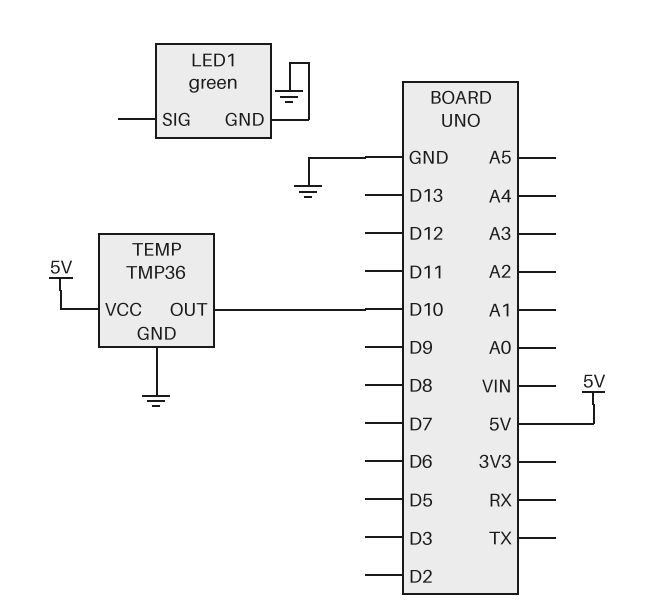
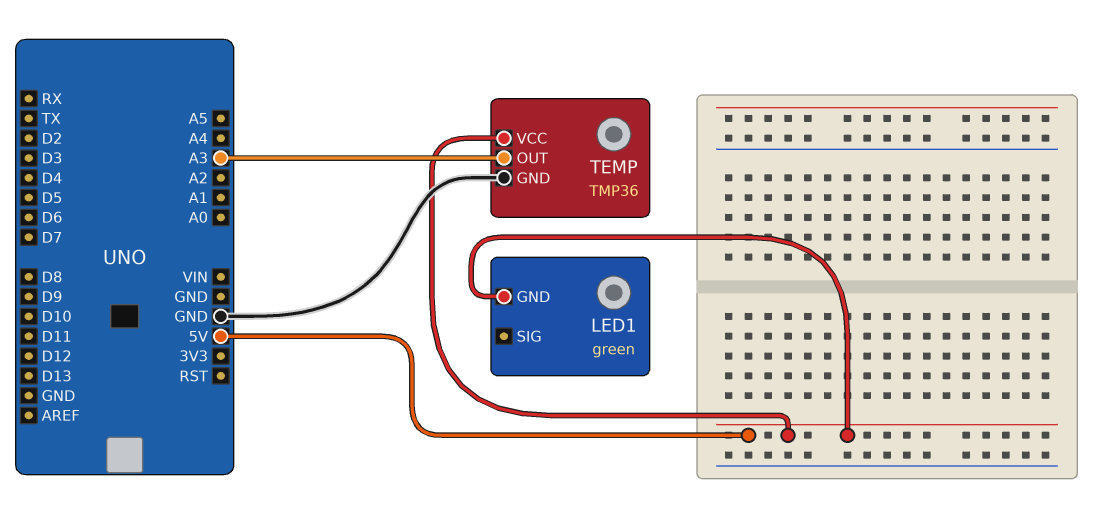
LED1 pin GND: GND -> 5V
TEMP pin OUT: D10 -> A3

